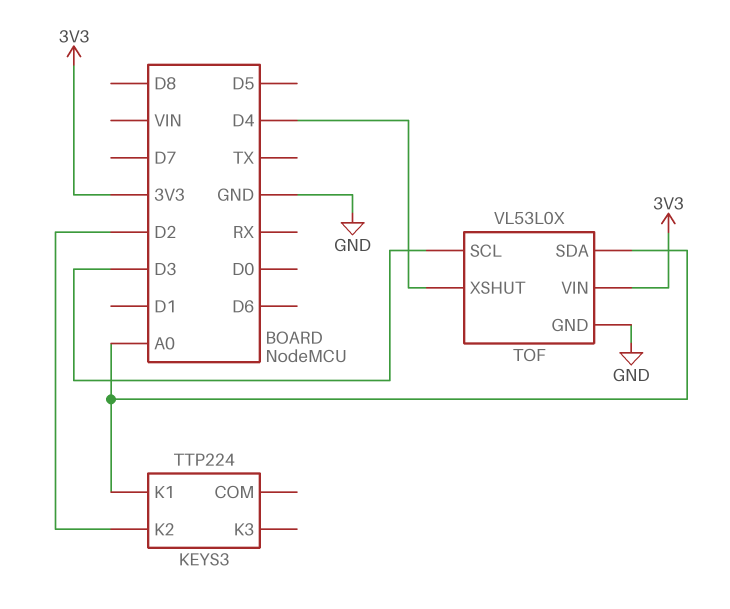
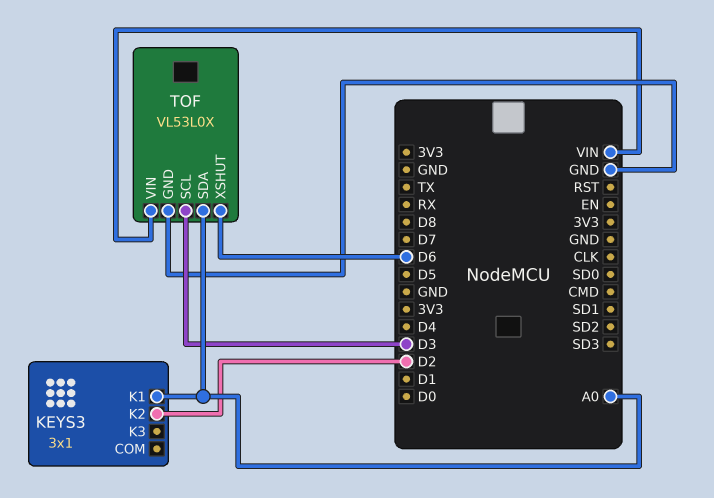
KEYS3: TTP224 -> 3x1
TOF pin VIN: 3V3 -> VIN
TOF pin XSHUT: D4 -> D6

